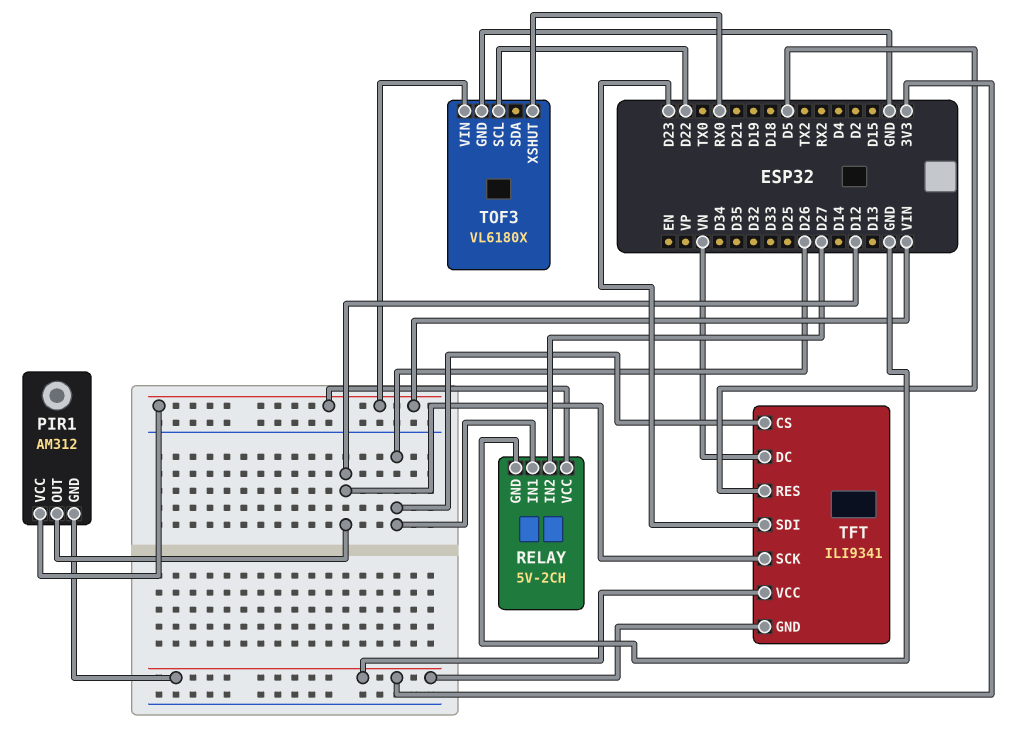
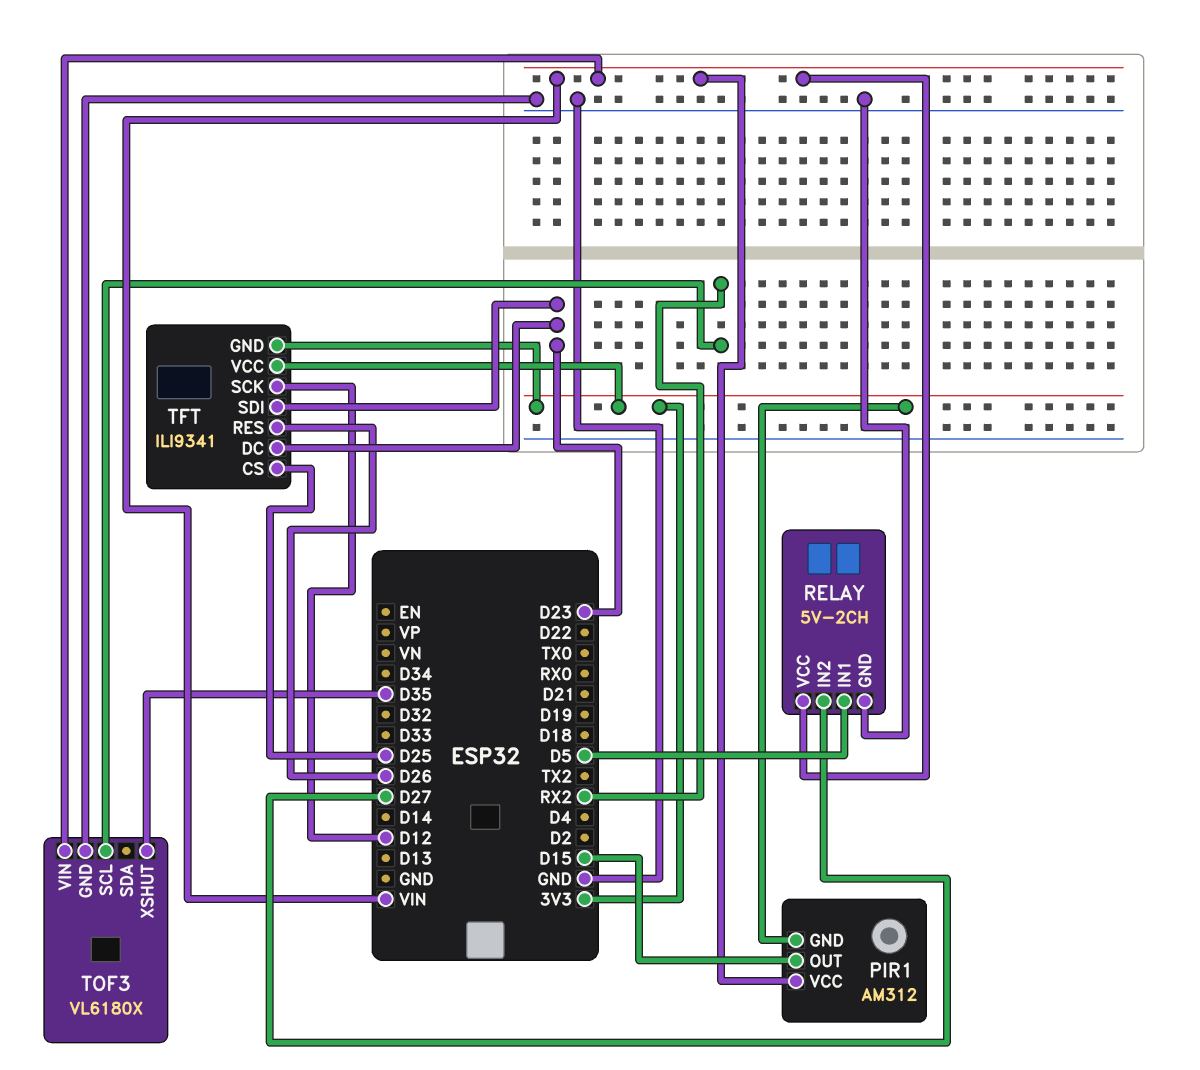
PIR1 pin OUT: D12 -> D15
RELAY pin IN1: D26 -> D5
TFT pin CS: D26 -> D25
TFT pin DC: VN -> D23
TFT pin RES: D5 -> D26
TOF3 pin SCL: D22 -> RX2
TOF3 pin XSHUT: RX0 -> D35

